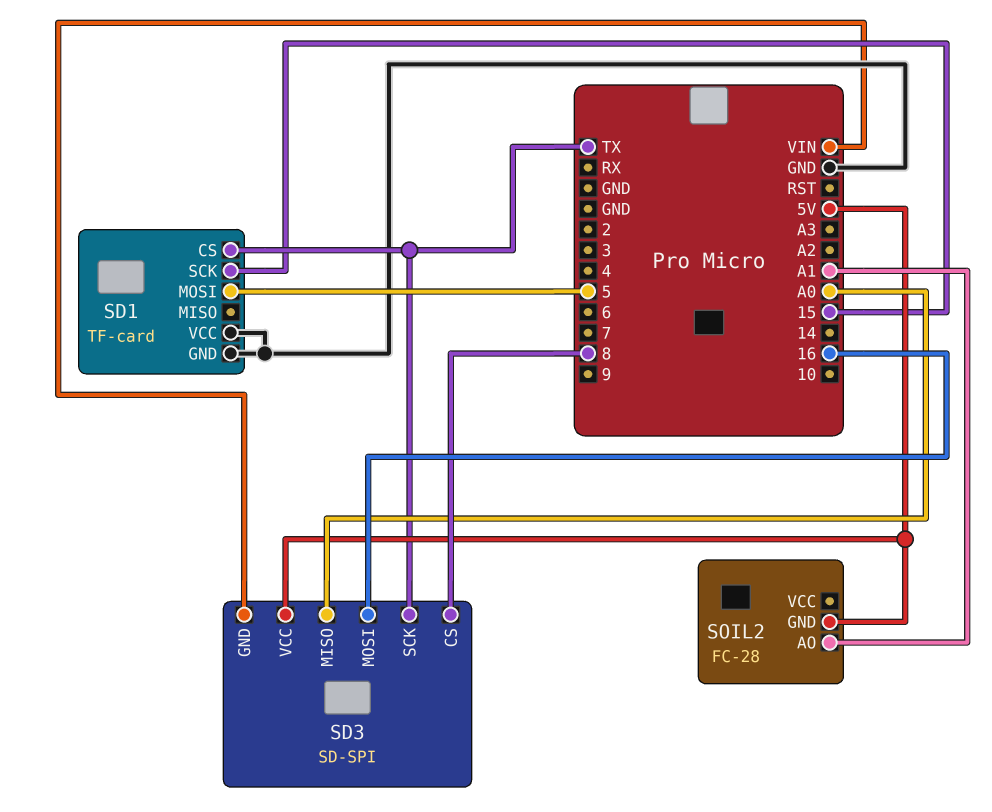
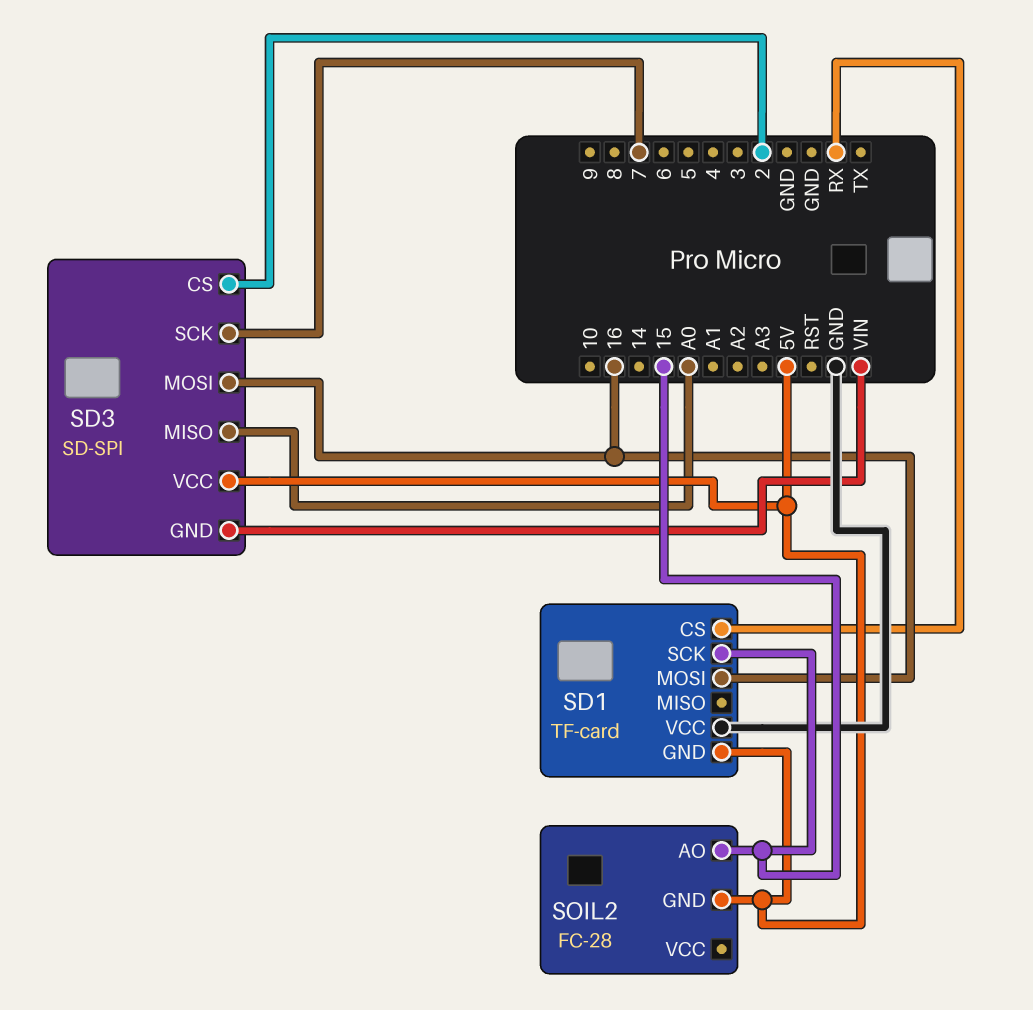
SD1 pin CS: TX -> RX
SD1 pin GND: GND -> 5V
SD1 pin MOSI: 5 -> 16
SD3 pin CS: 8 -> 2
SD3 pin SCK: TX -> 7
SOIL2 pin AO: A1 -> 15

